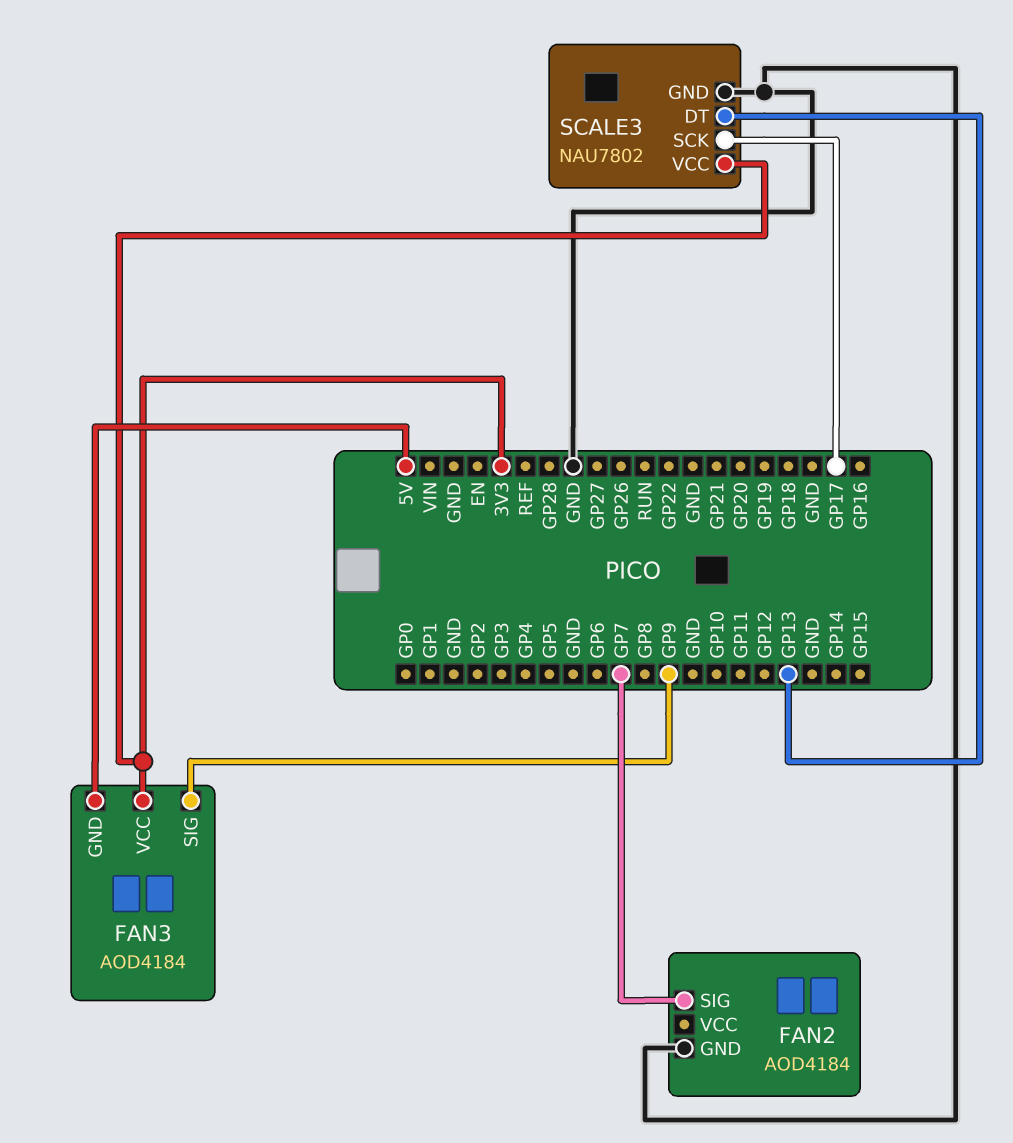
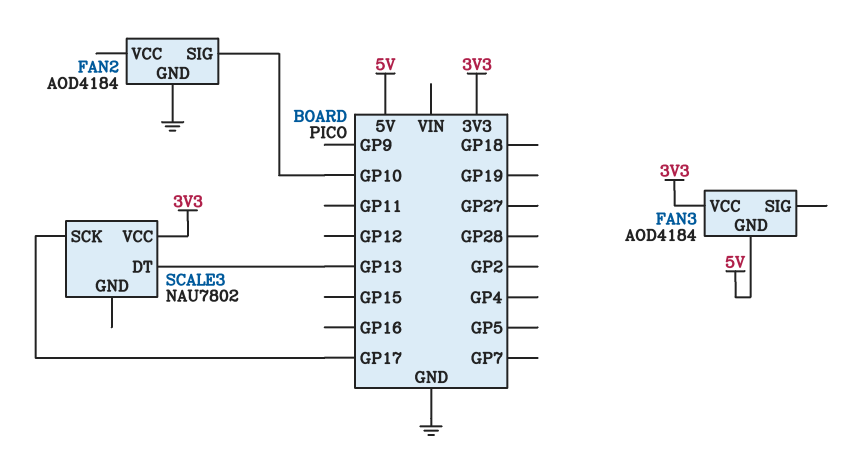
FAN2 pin SIG: GP7 -> GP10
FAN3 pin SIG: GP9 -> none
SCALE3 pin GND: GND -> none

